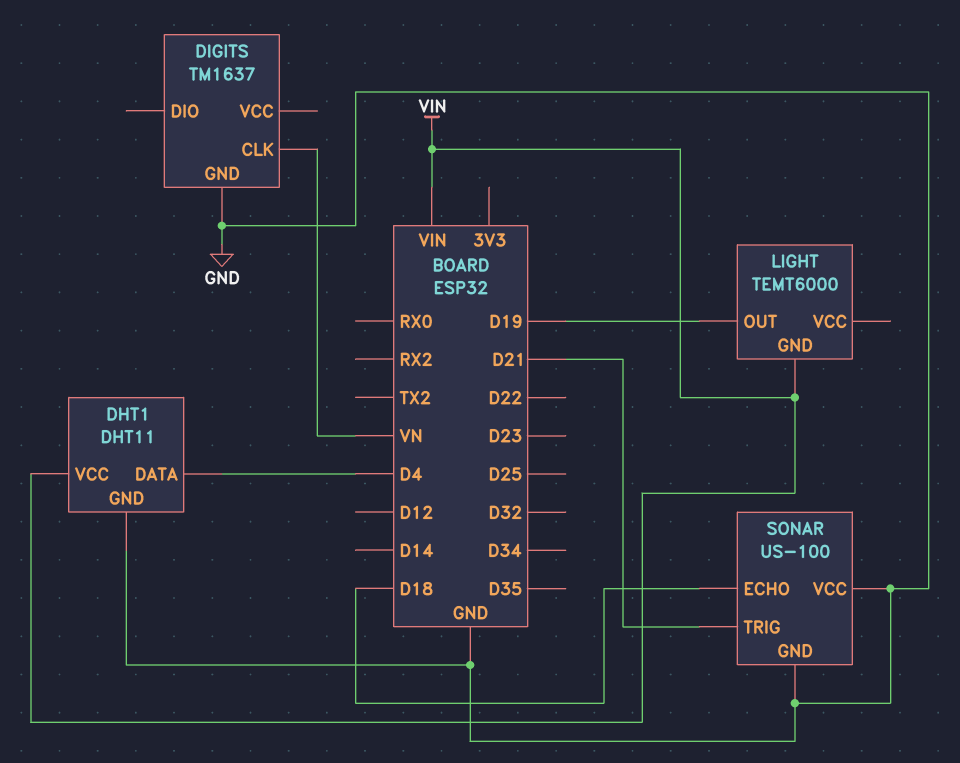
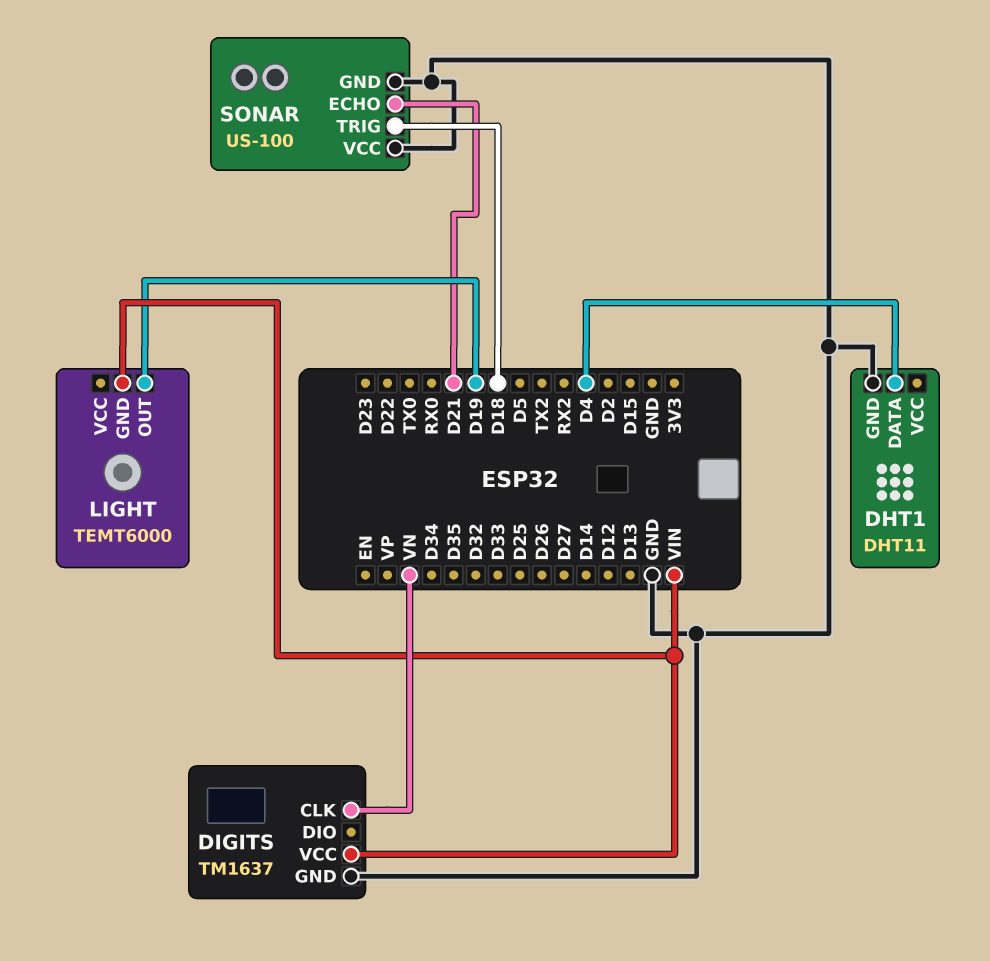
DHT1 pin VCC: VIN -> none
DIGITS pin VCC: none -> VIN
SONAR pin ECHO: D18 -> D21
SONAR pin TRIG: D21 -> D18

